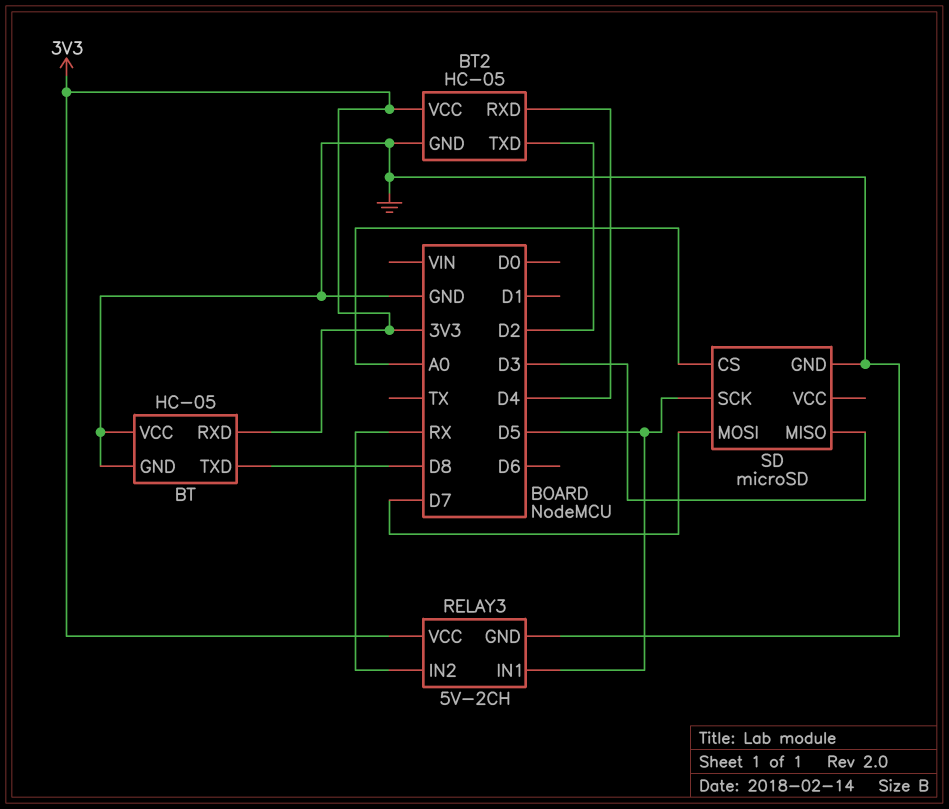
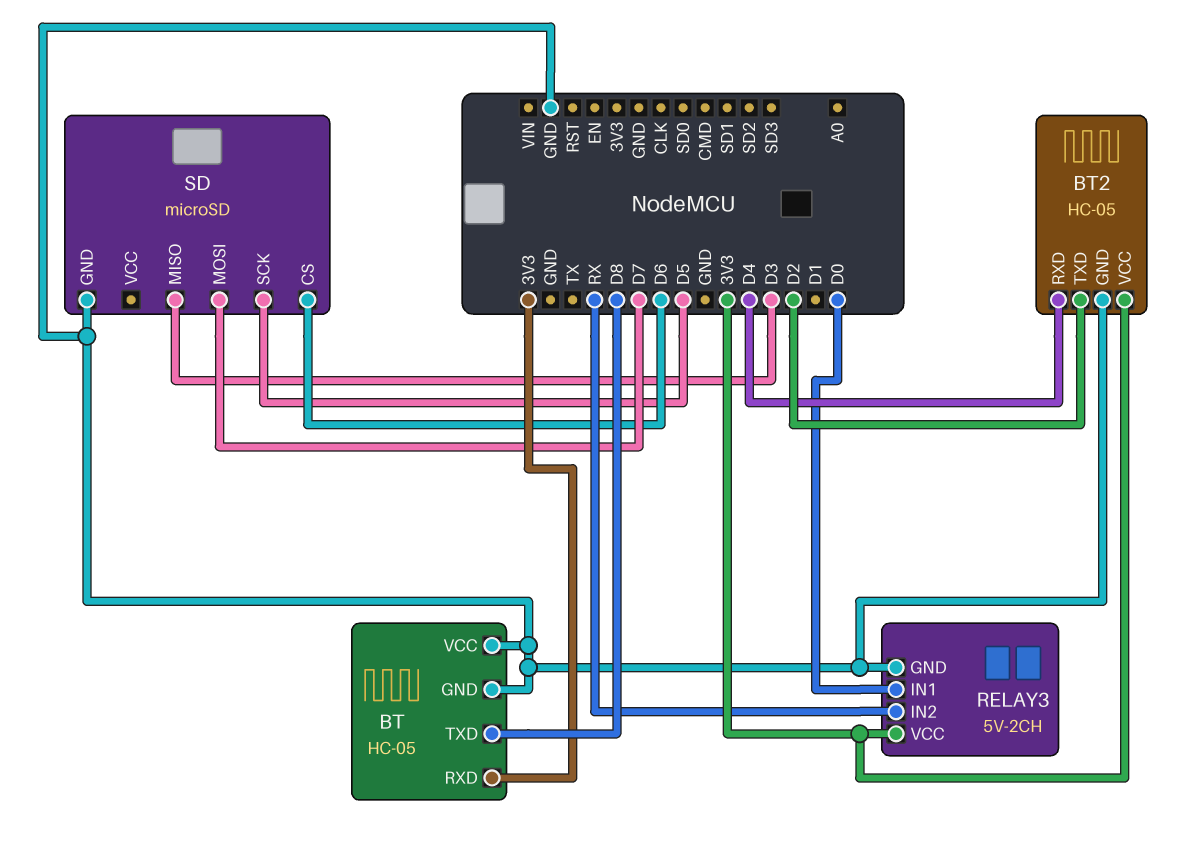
RELAY3 pin IN1: D5 -> D0
SD pin CS: A0 -> D6

